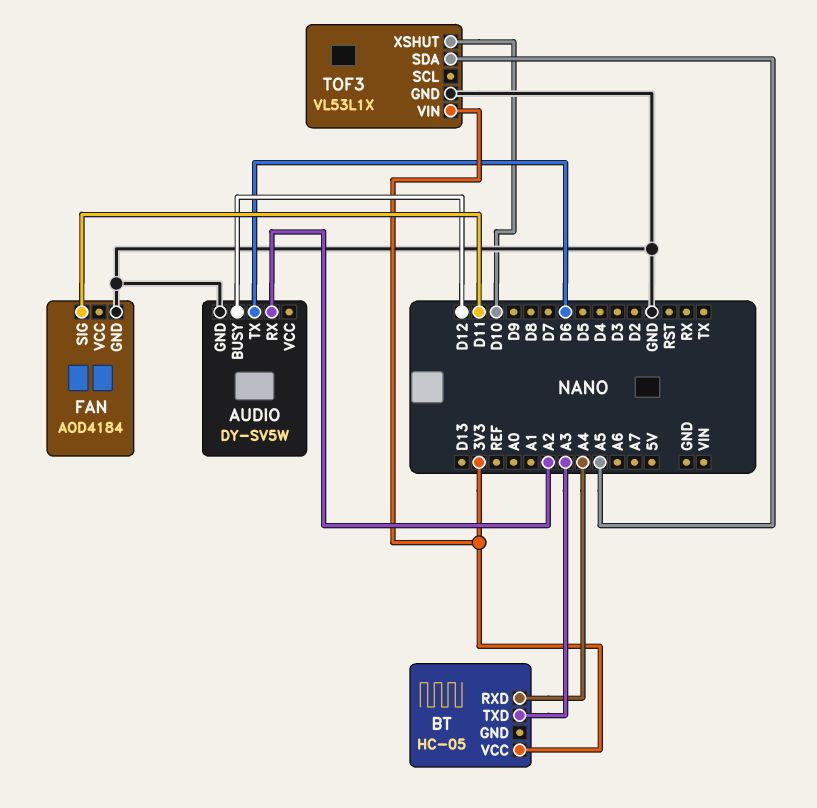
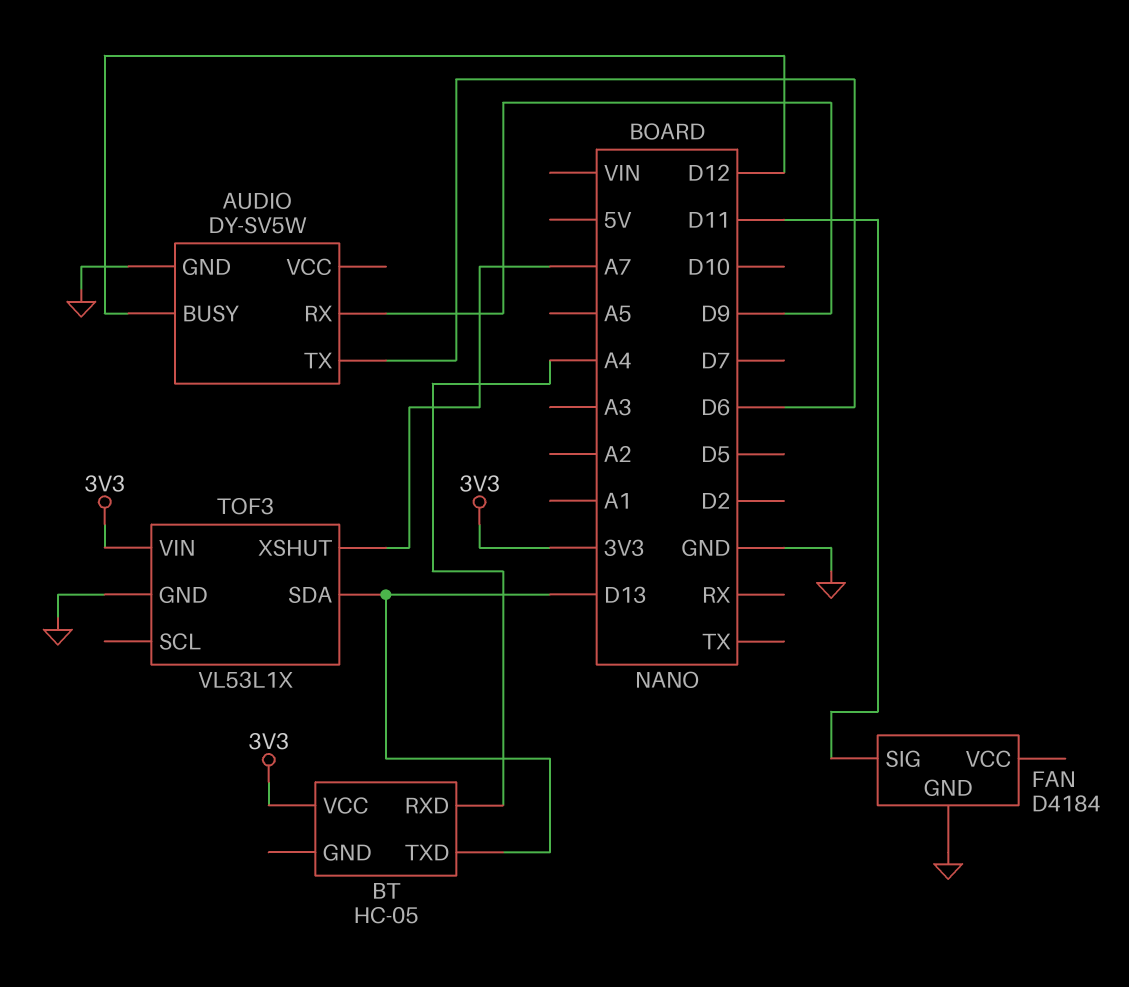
AUDIO pin RX: A2 -> D9
BT pin TXD: A3 -> D13
FAN: AOD4184 -> D4184
TOF3 pin SDA: A5 -> D13
TOF3 pin XSHUT: D10 -> A7

